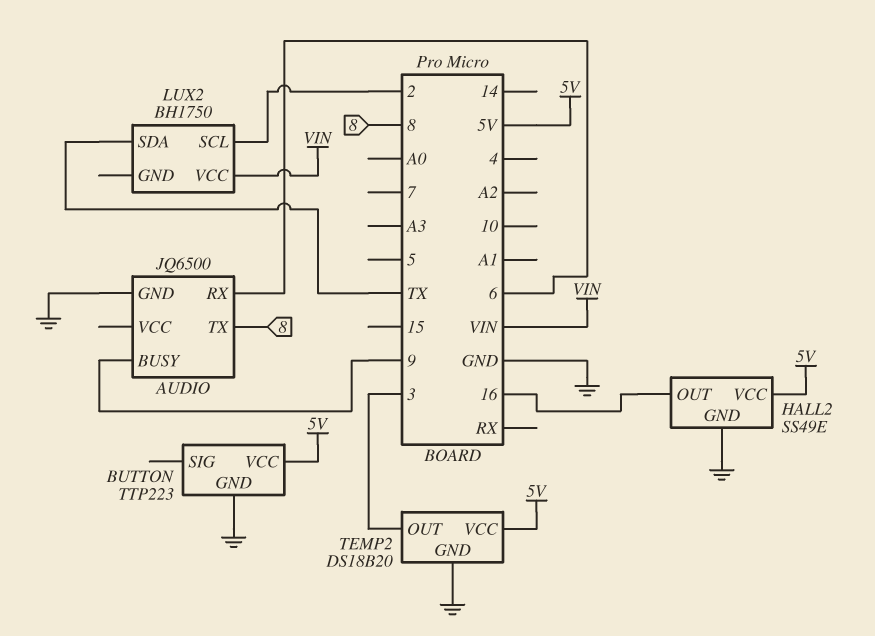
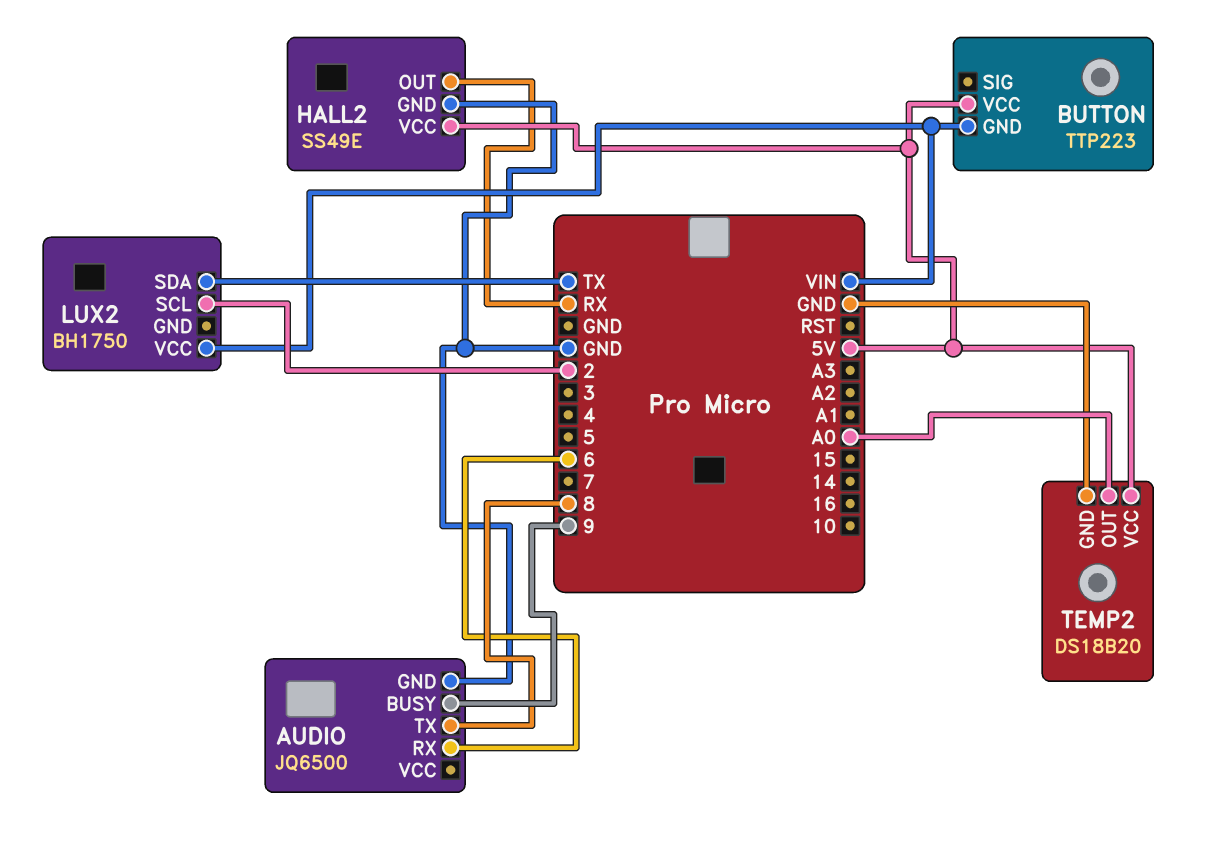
BUTTON pin GND: GND -> VIN
HALL2 pin OUT: 16 -> RX
TEMP2 pin OUT: 3 -> A0

